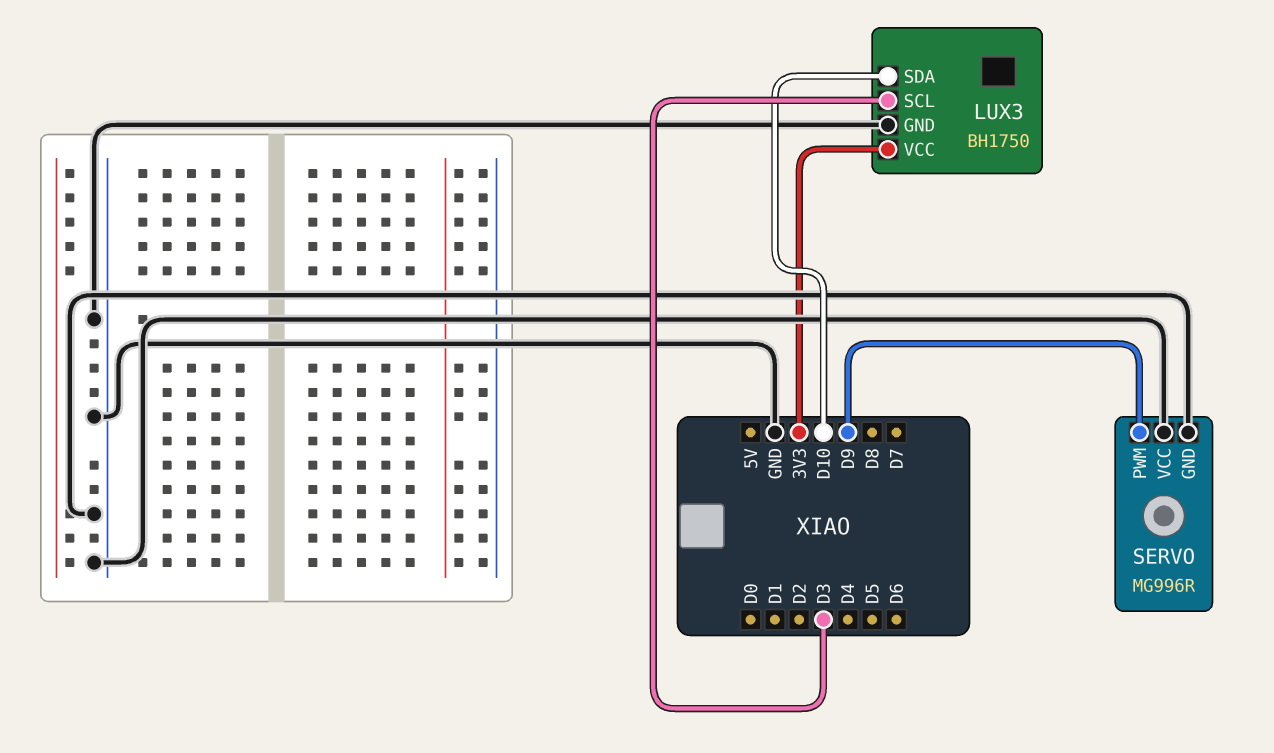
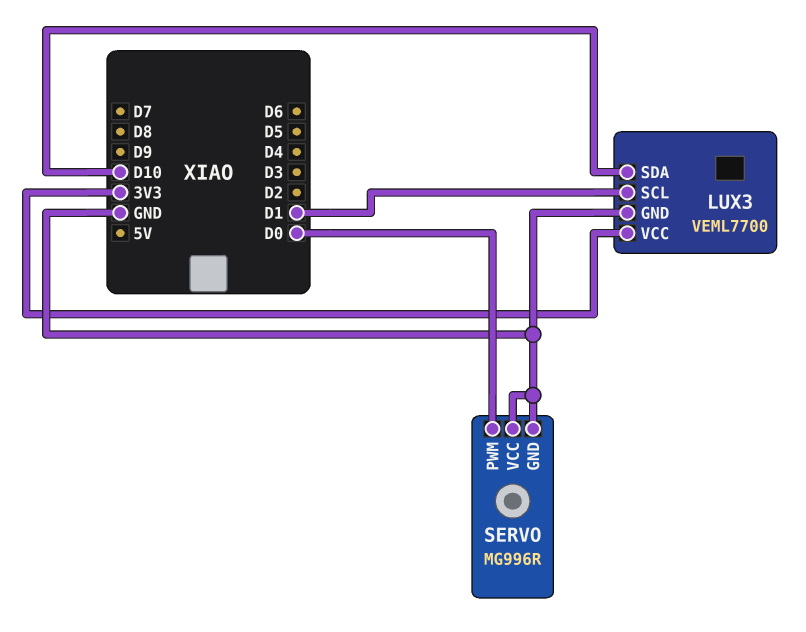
LUX3: BH1750 -> VEML7700
LUX3 pin SCL: D3 -> D1
SERVO pin PWM: D9 -> D0

